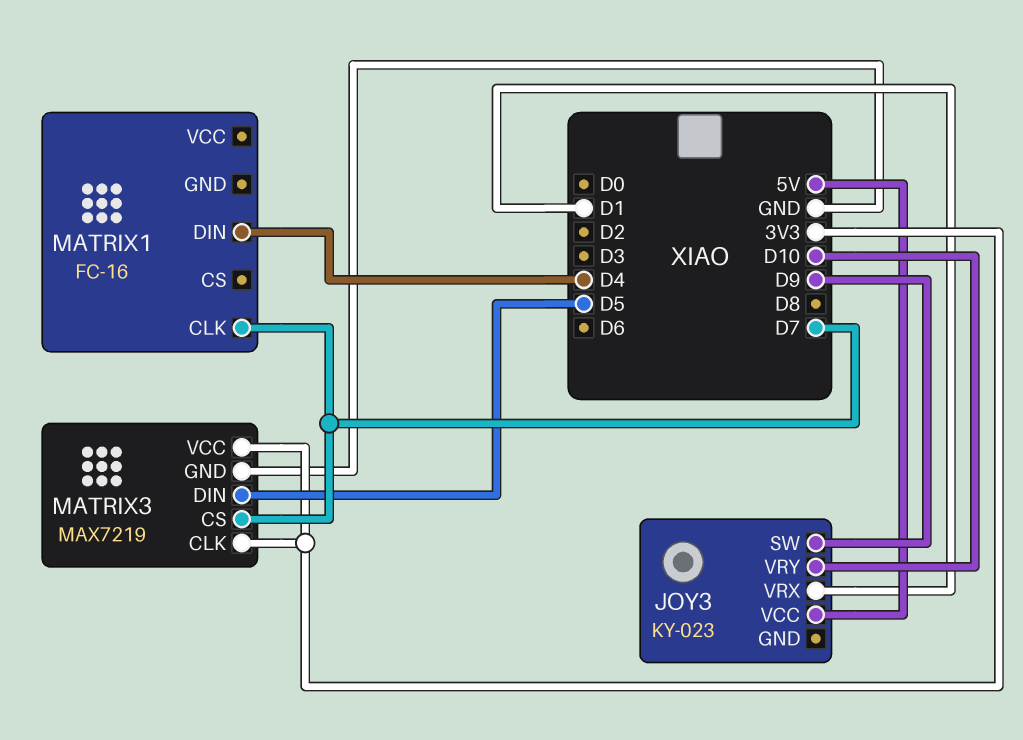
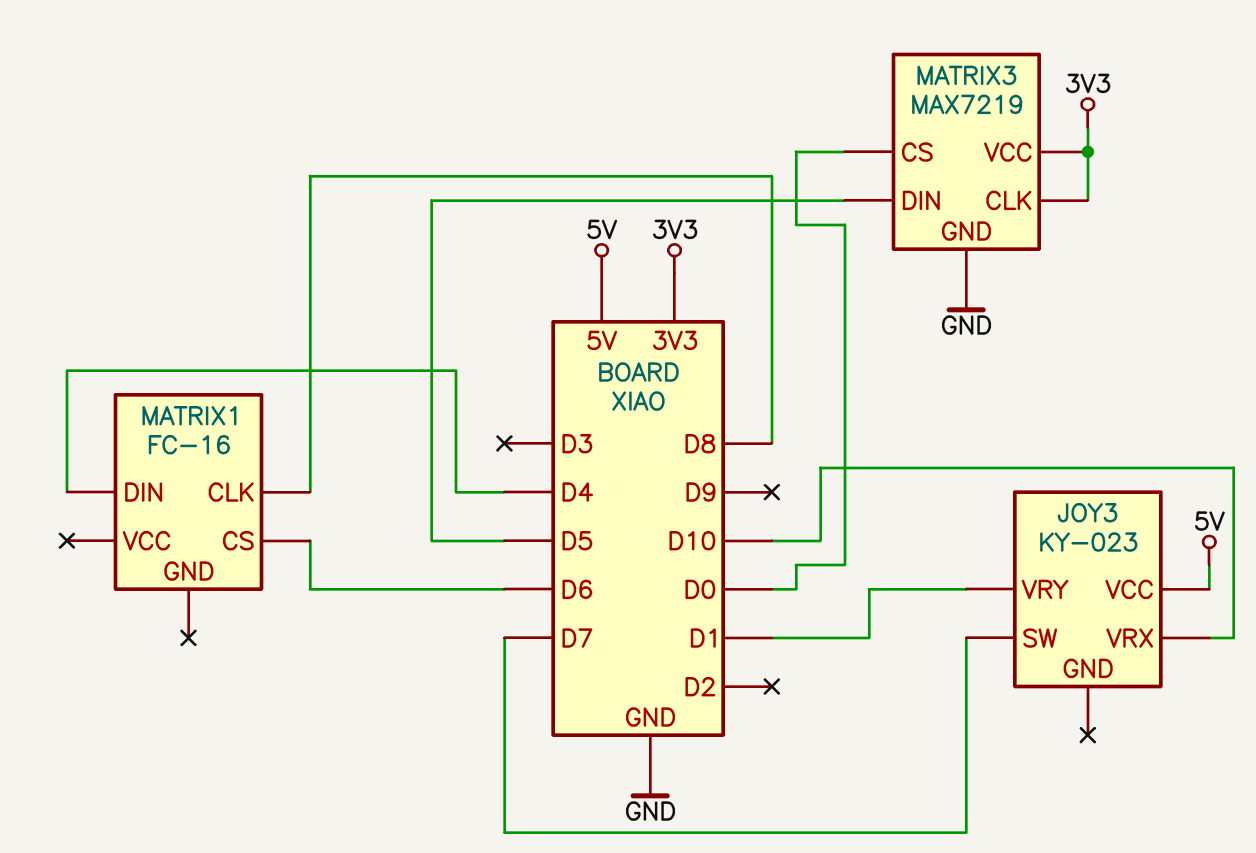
JOY3 pin SW: D9 -> D7
JOY3 pin VRX: D1 -> D10
JOY3 pin VRY: D10 -> D1
MATRIX1 pin CLK: D7 -> D8
MATRIX1 pin CS: none -> D6
MATRIX3 pin CS: D7 -> D0

